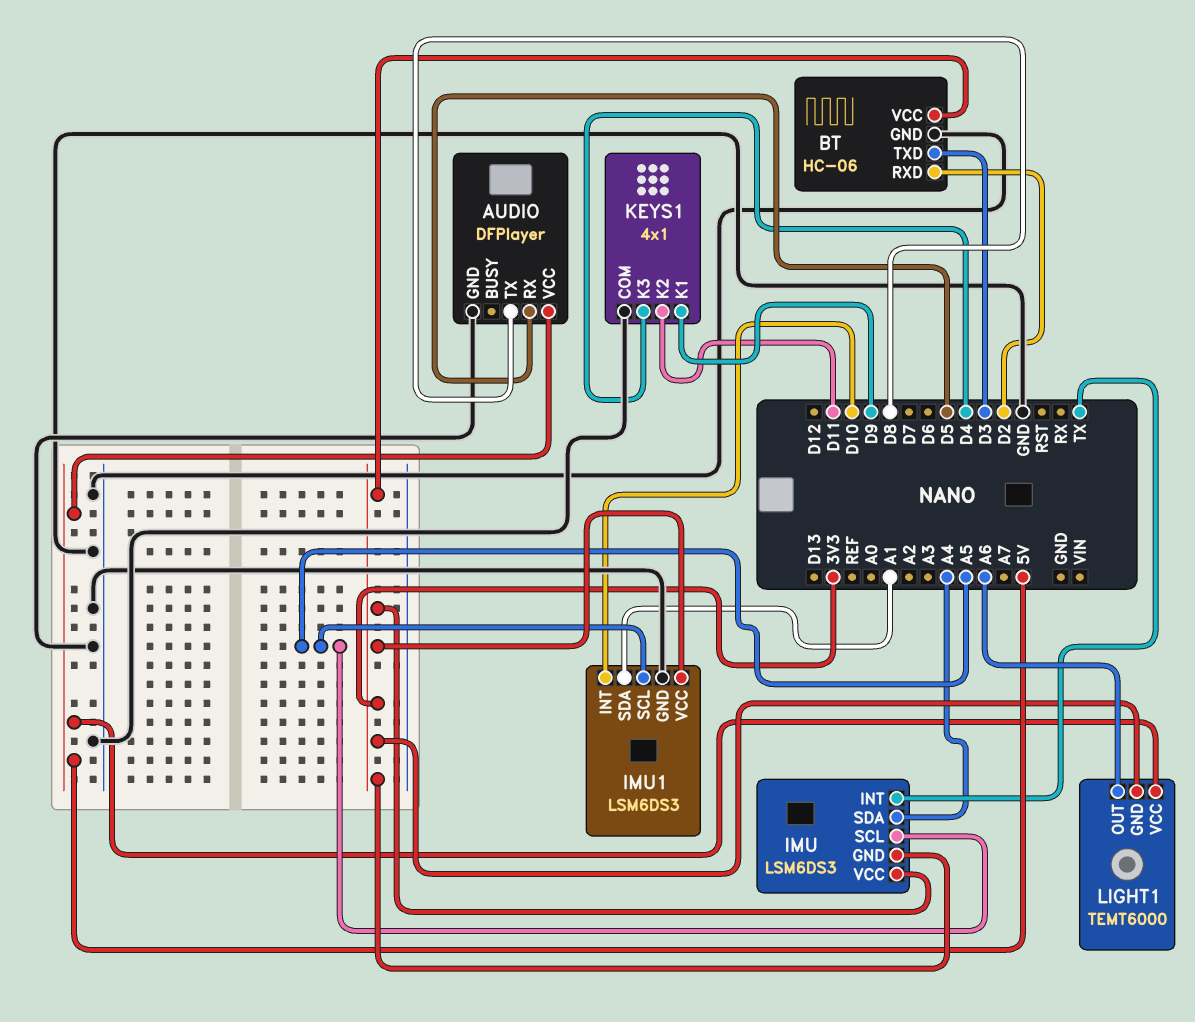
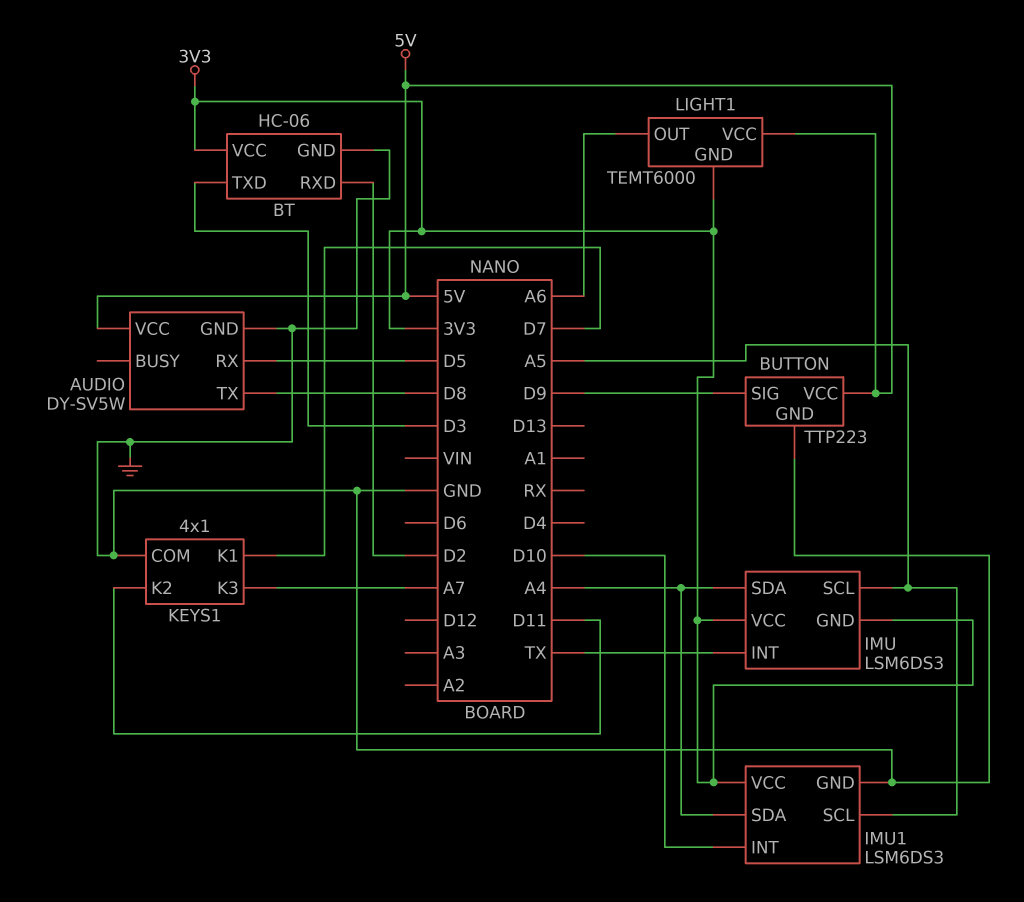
AUDIO: DFPlayer -> DY-SV5W
BUTTON: none -> TTP223
BUTTON pin GND: none -> GND
BUTTON pin SIG: none -> D9
BUTTON pin VCC: none -> 5V
IMU1 pin SDA: A1 -> A4
KEYS1 pin K1: D9 -> D7
KEYS1 pin K3: D4 -> A7

